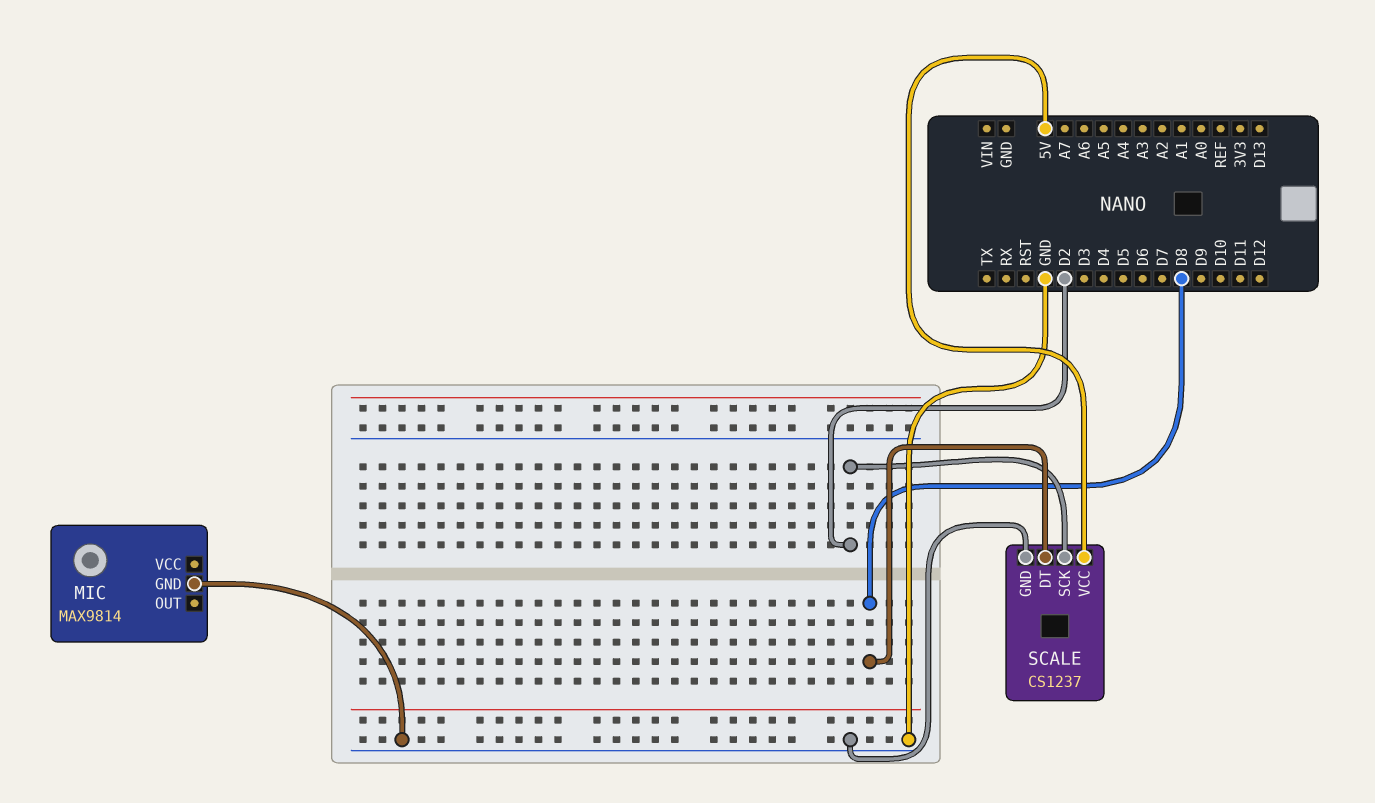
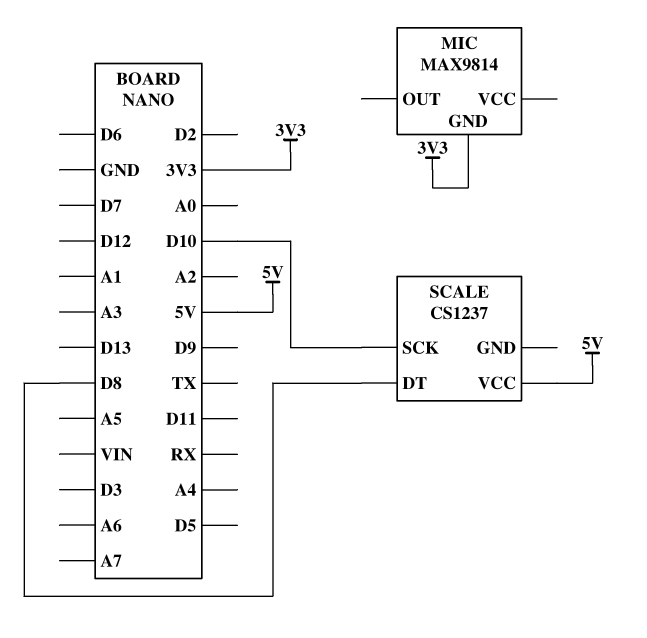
MIC pin GND: GND -> 3V3
SCALE pin GND: GND -> none
SCALE pin SCK: D2 -> D10

